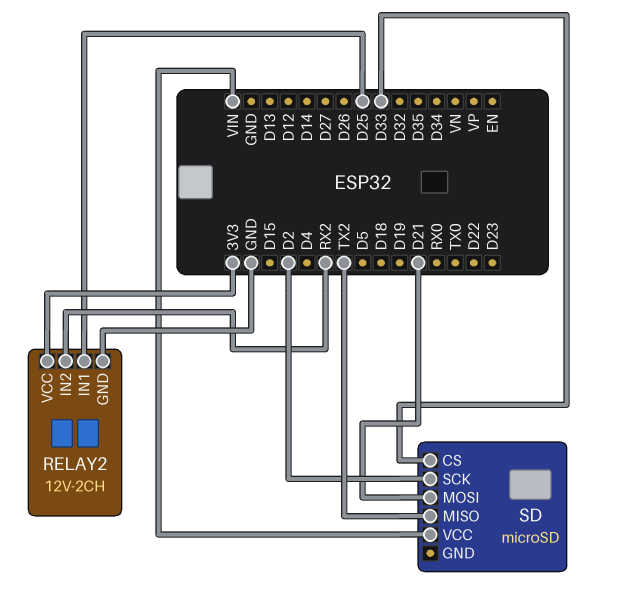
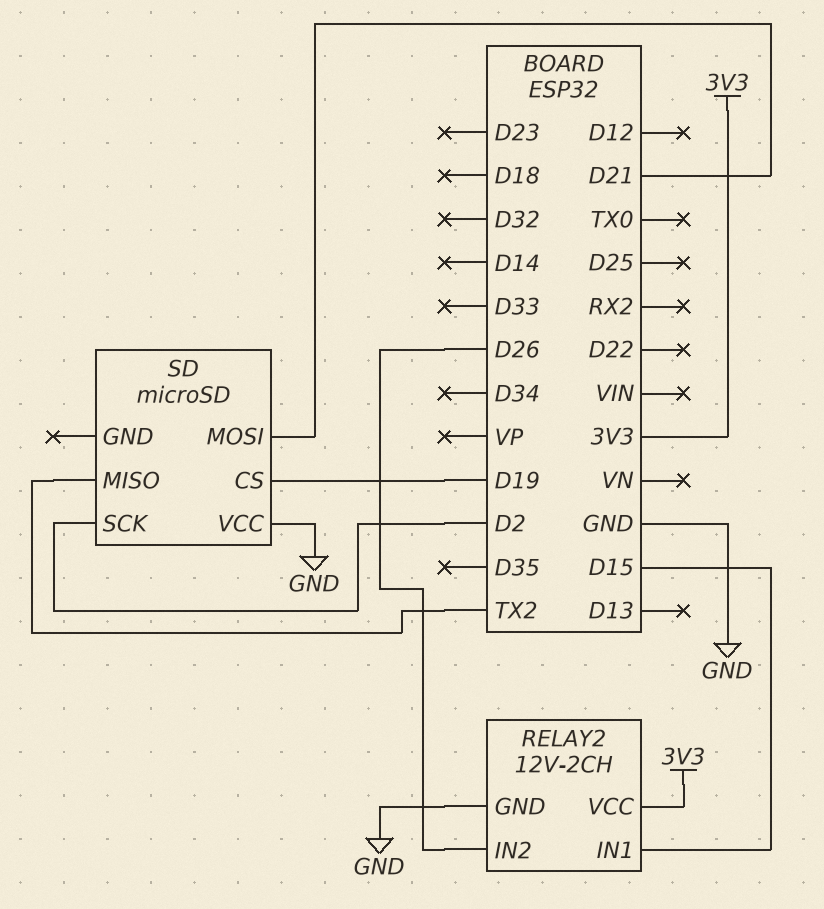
RELAY2 pin IN1: D25 -> D15
RELAY2 pin IN2: RX2 -> D26
SD pin CS: D33 -> D19
SD pin VCC: VIN -> GND

